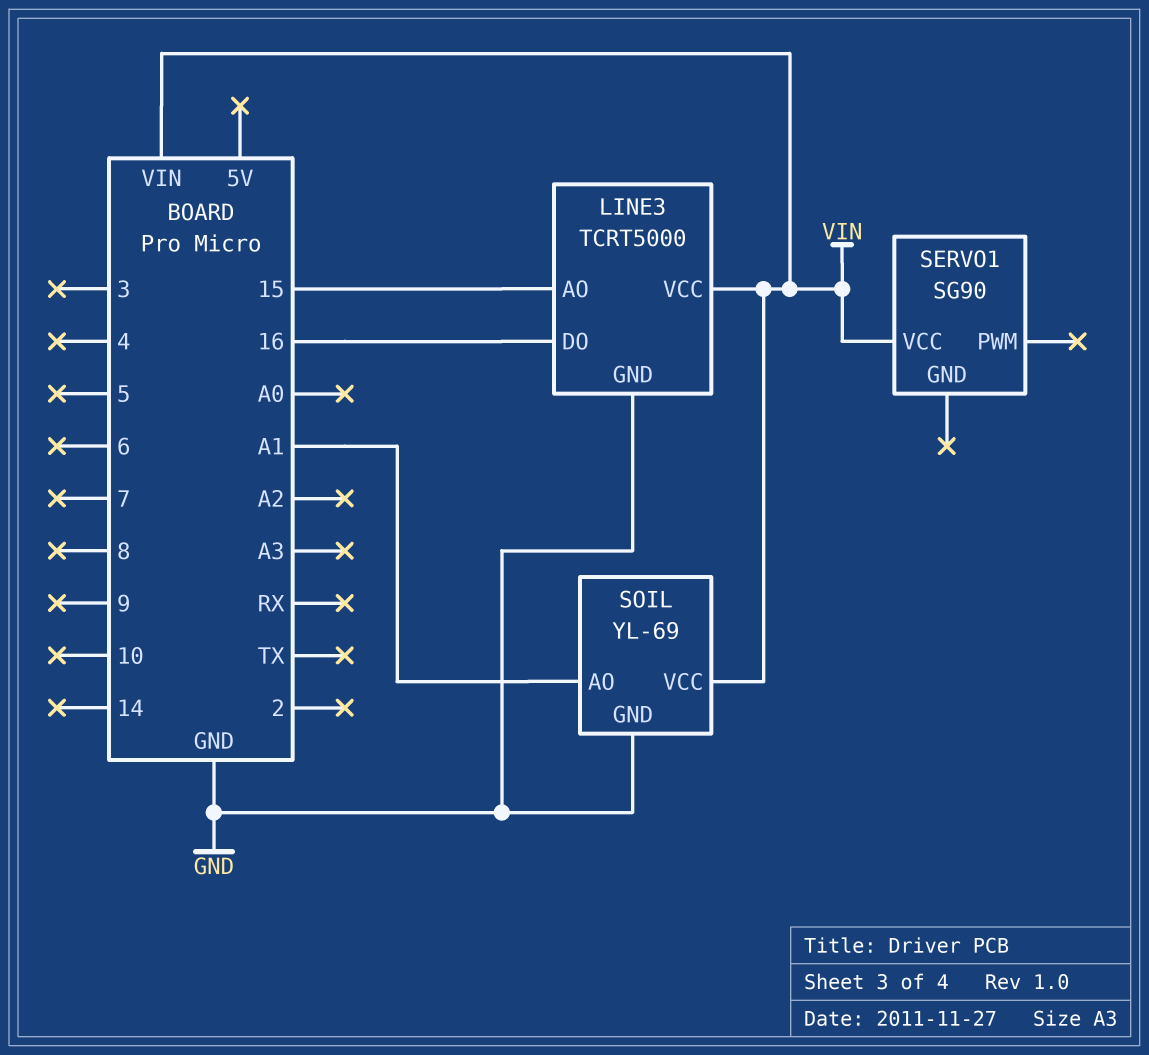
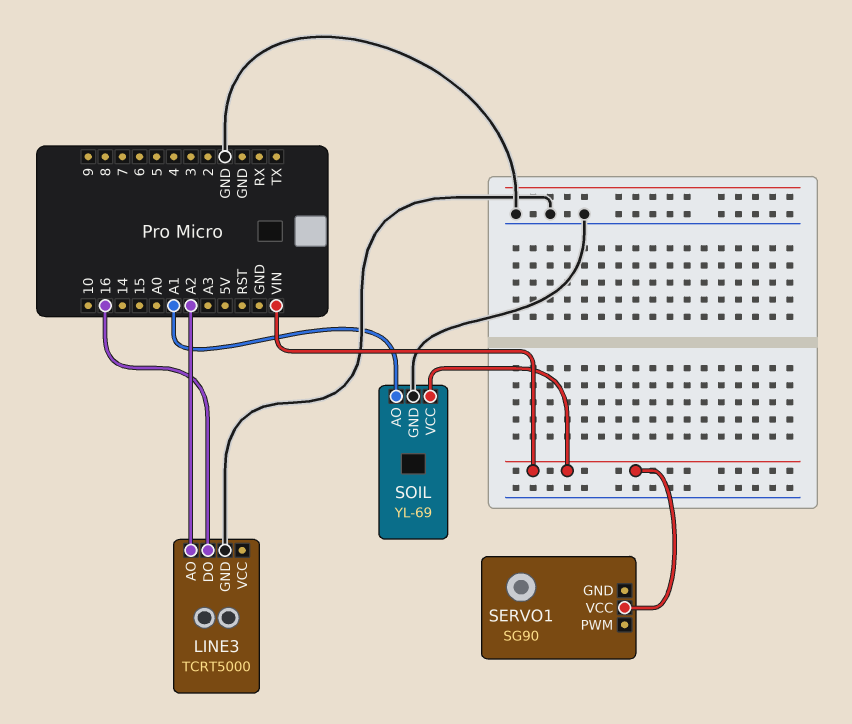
LINE3 pin AO: 15 -> A2
LINE3 pin VCC: VIN -> none

